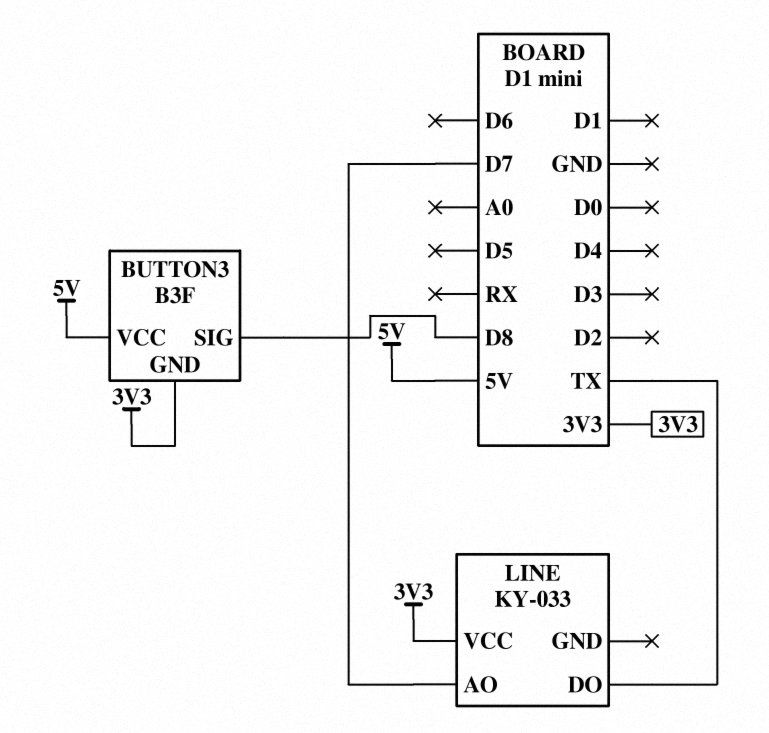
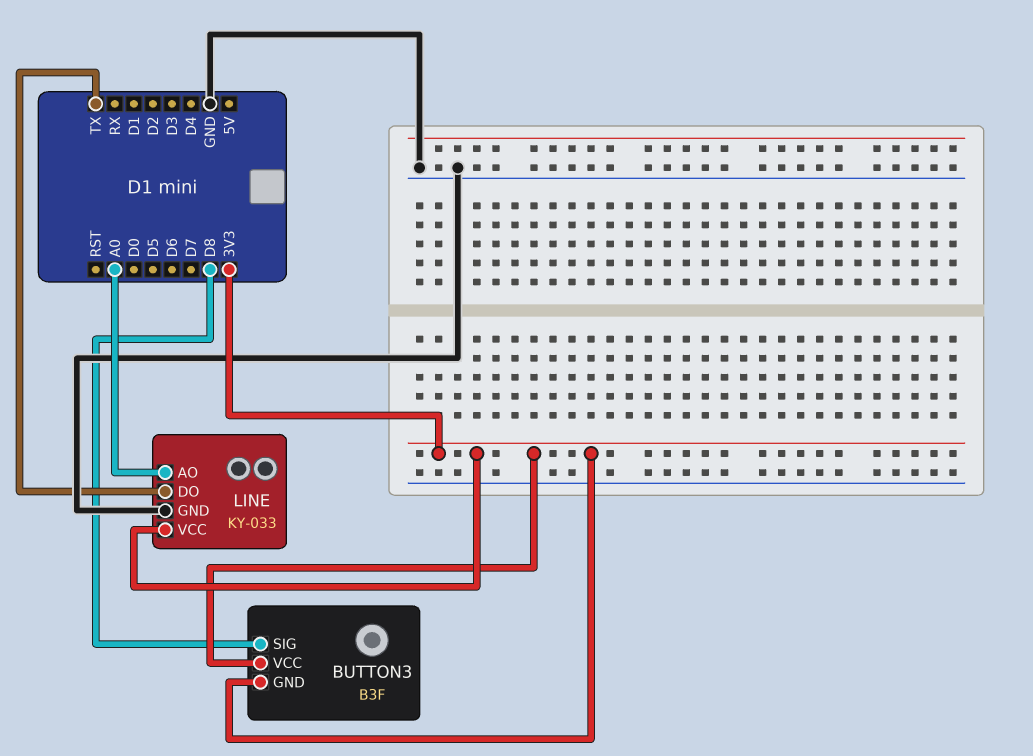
BUTTON3 pin VCC: 5V -> 3V3
LINE pin AO: D7 -> A0
LINE pin GND: none -> GND

